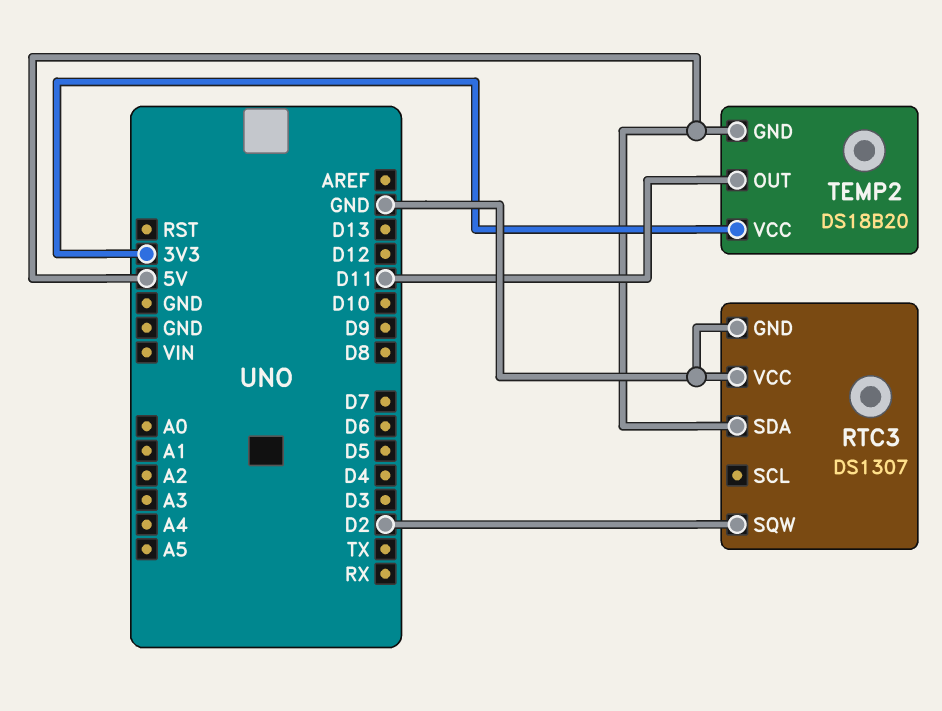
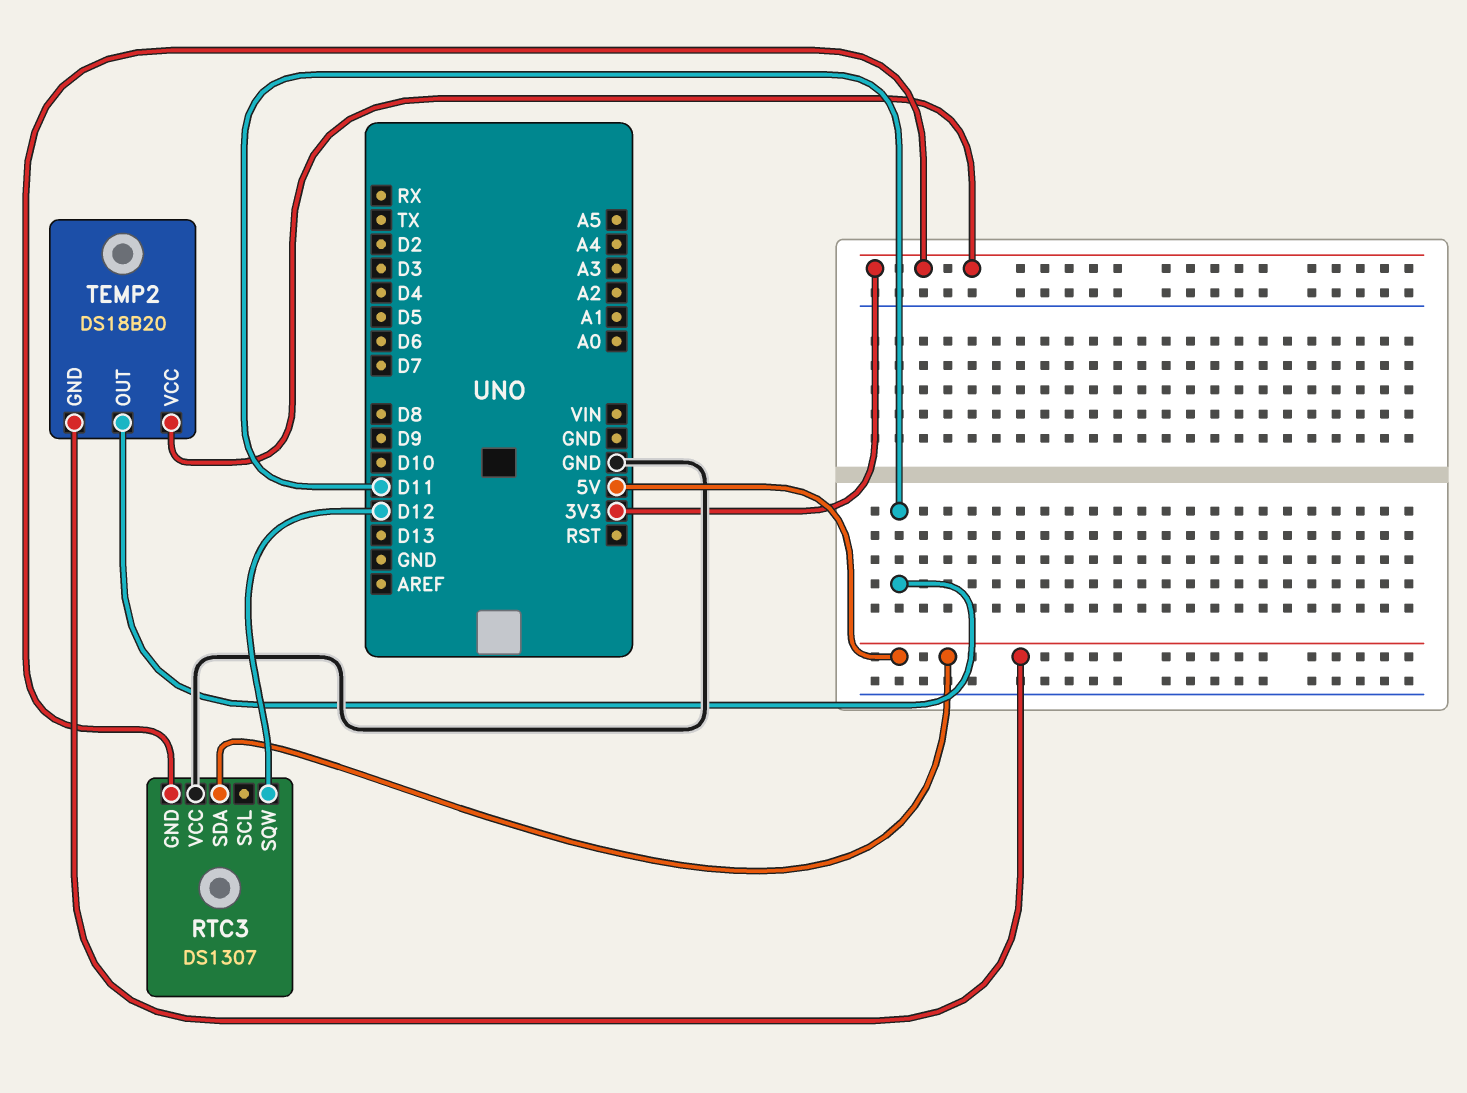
RTC3 pin GND: GND -> 3V3
RTC3 pin SQW: D2 -> D12

